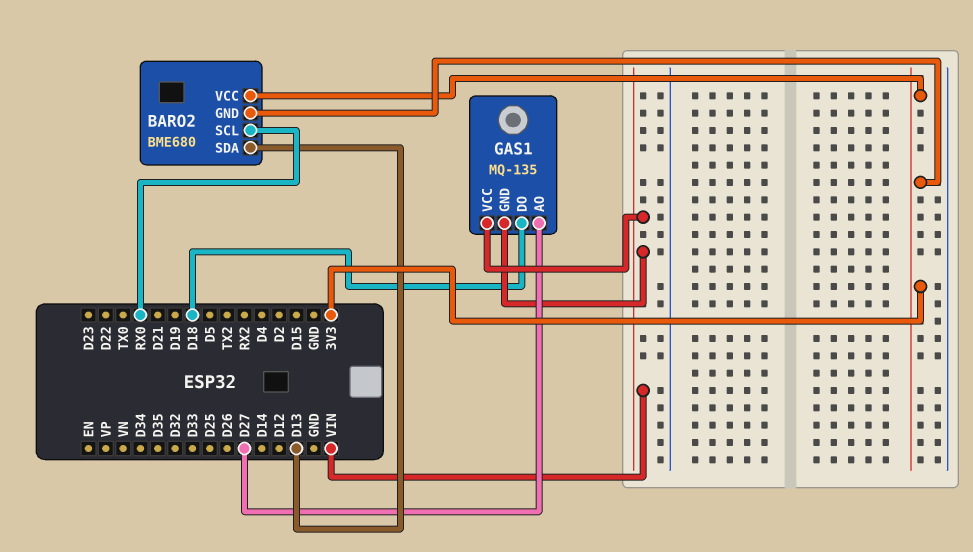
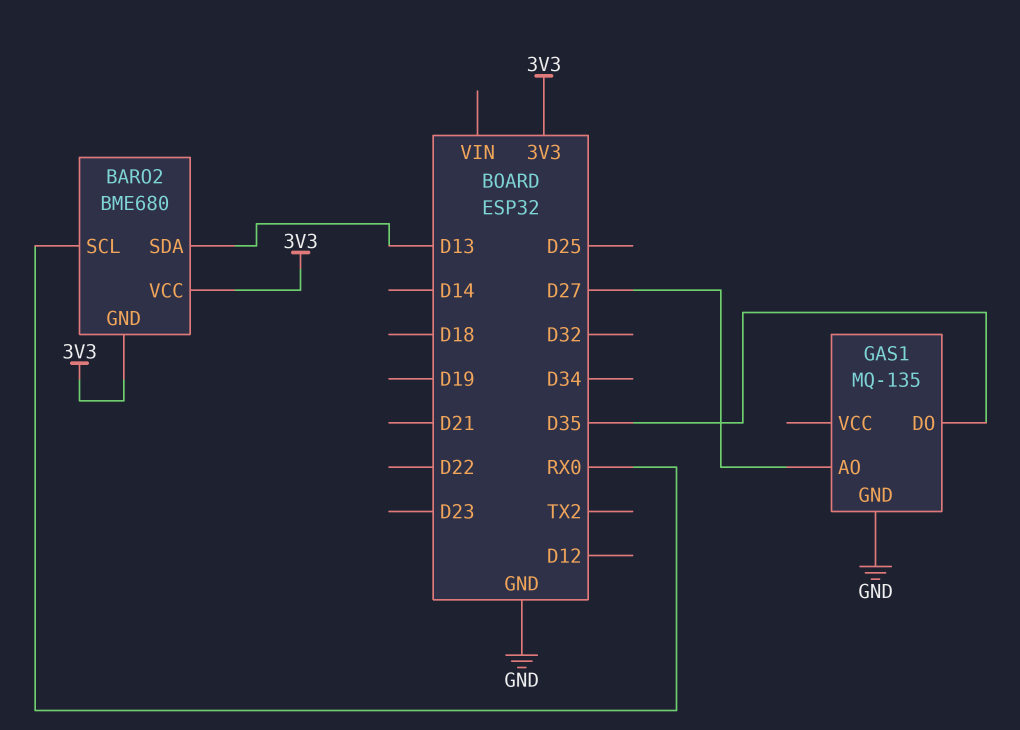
GAS1 pin DO: D18 -> D35
GAS1 pin GND: VIN -> GND
GAS1 pin VCC: VIN -> none

